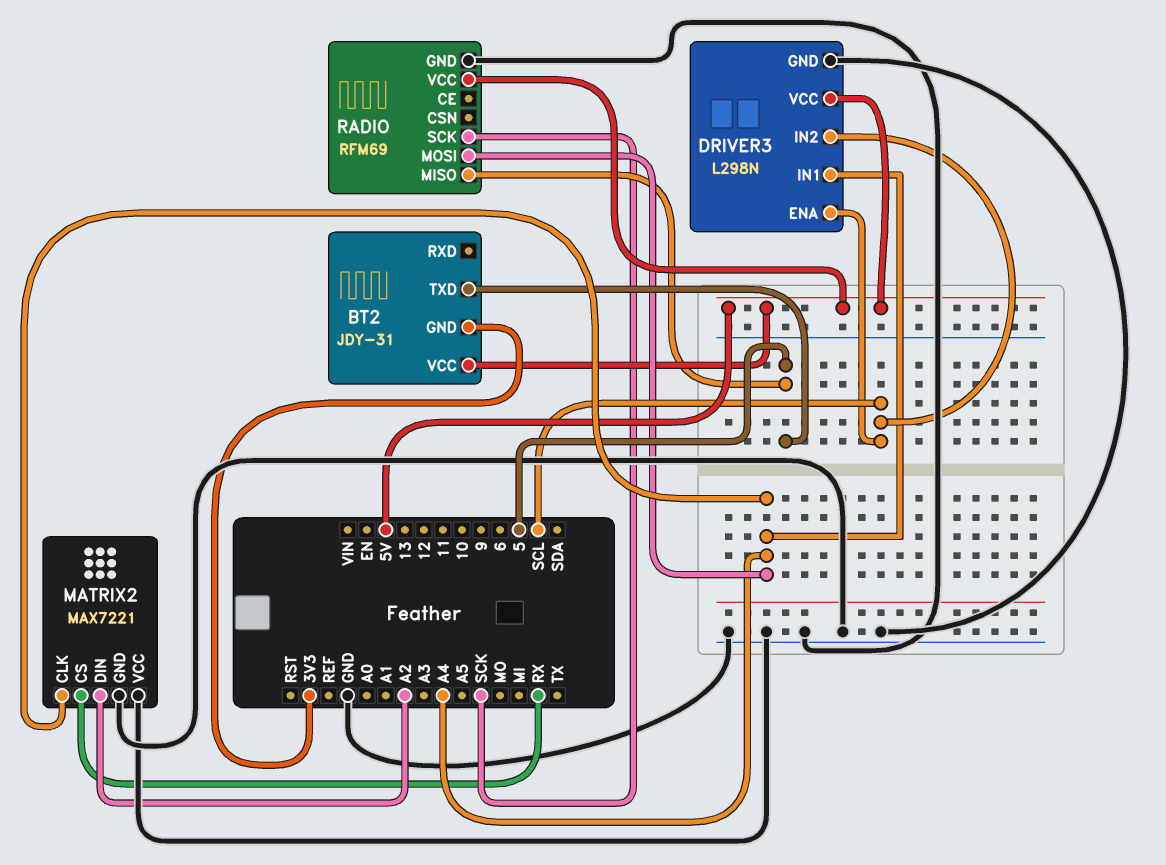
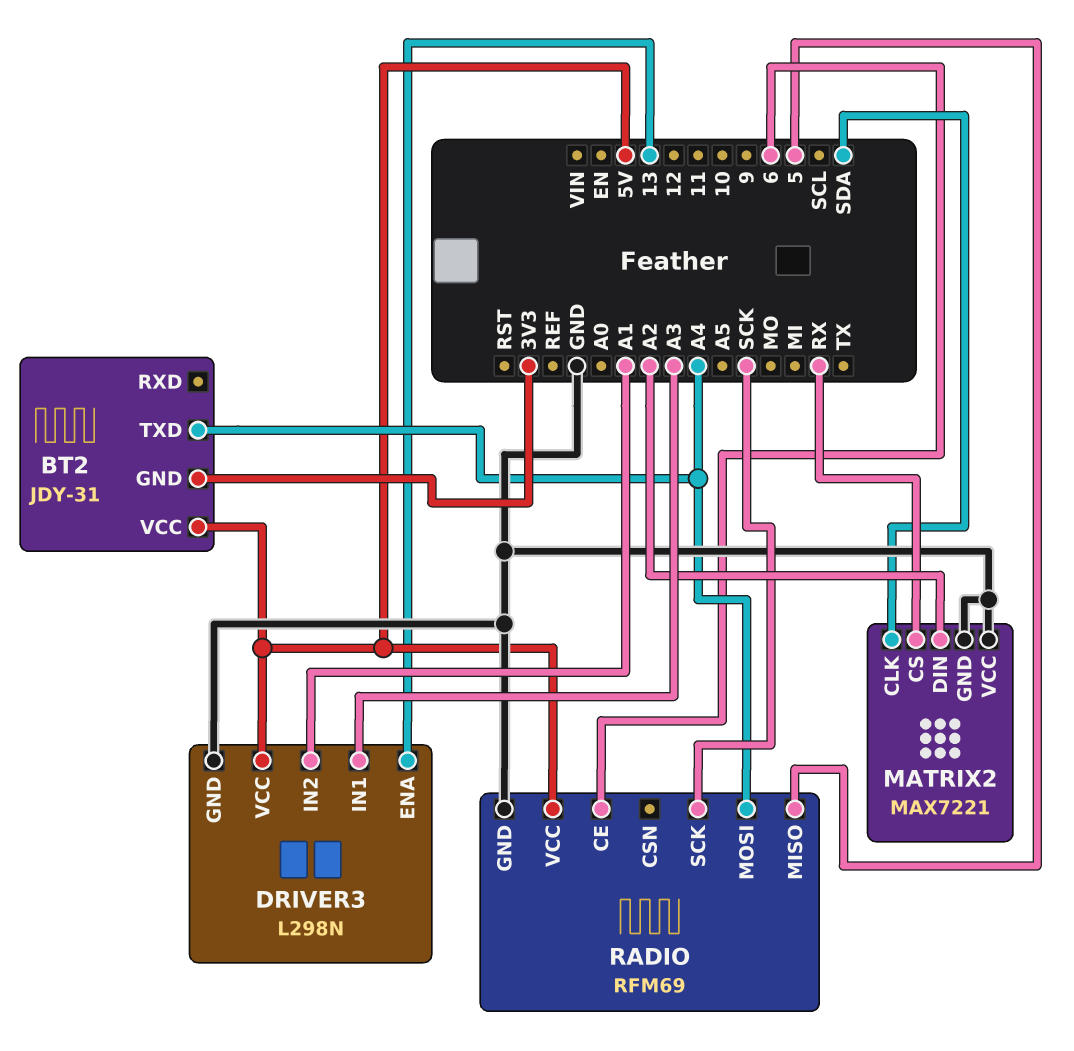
BT2 pin TXD: 5 -> A4
DRIVER3 pin ENA: SCL -> 13
DRIVER3 pin IN1: A4 -> A3
DRIVER3 pin IN2: SCL -> A1
MATRIX2 pin CLK: A4 -> SDA
RADIO pin CE: none -> 6

